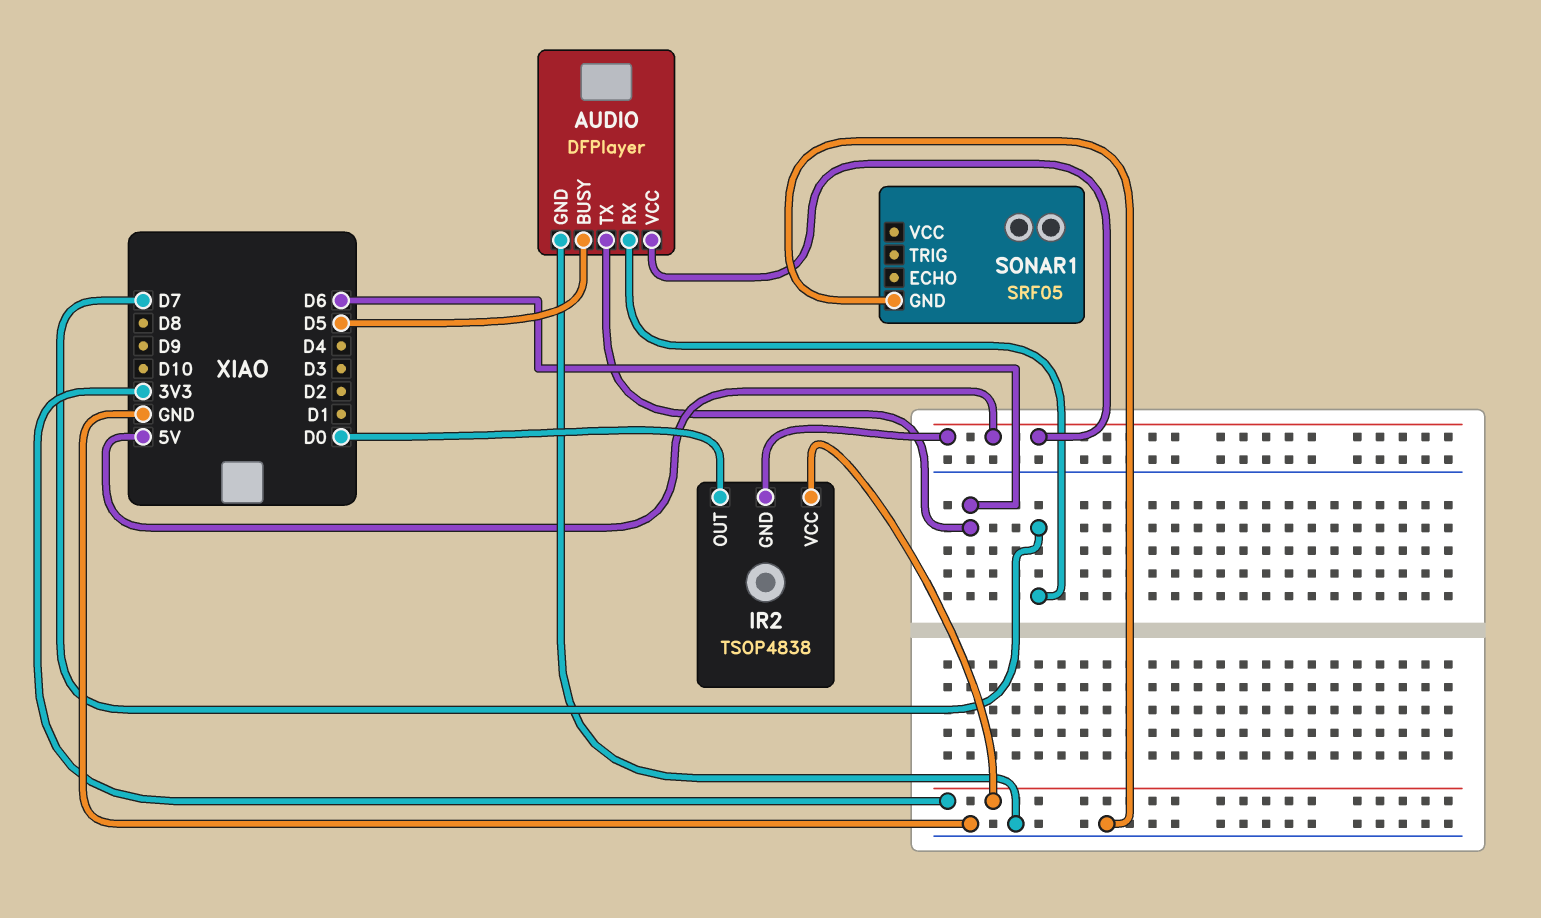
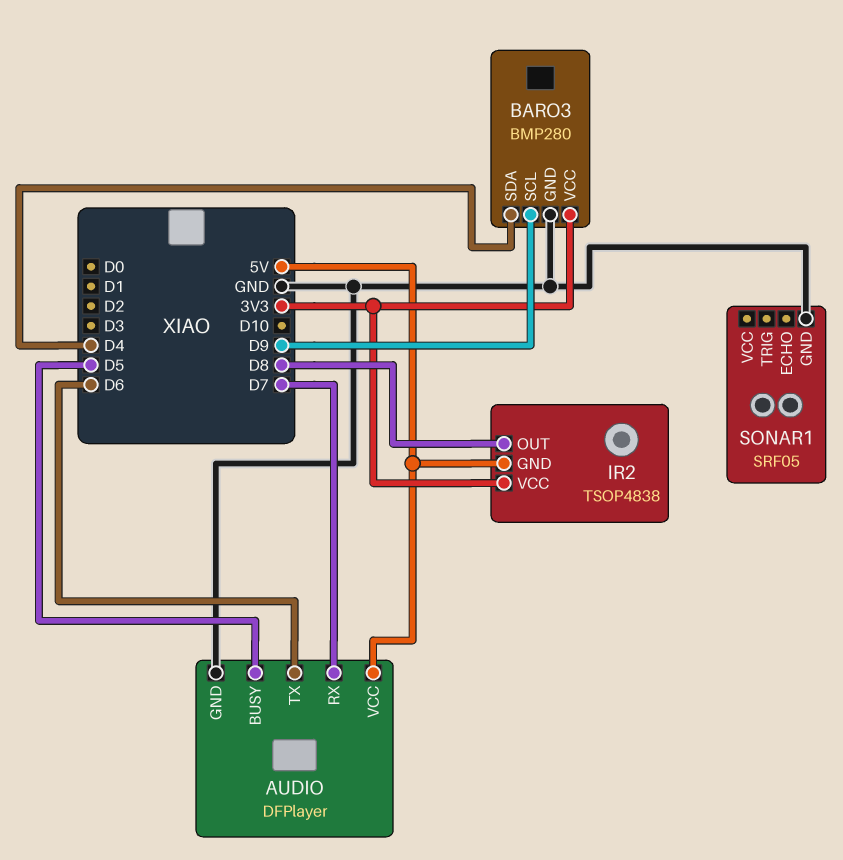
BARO3: none -> BMP280
BARO3 pin GND: none -> GND
BARO3 pin SCL: none -> D9
BARO3 pin SDA: none -> D4
BARO3 pin VCC: none -> 3V3
IR2 pin OUT: D0 -> D8

